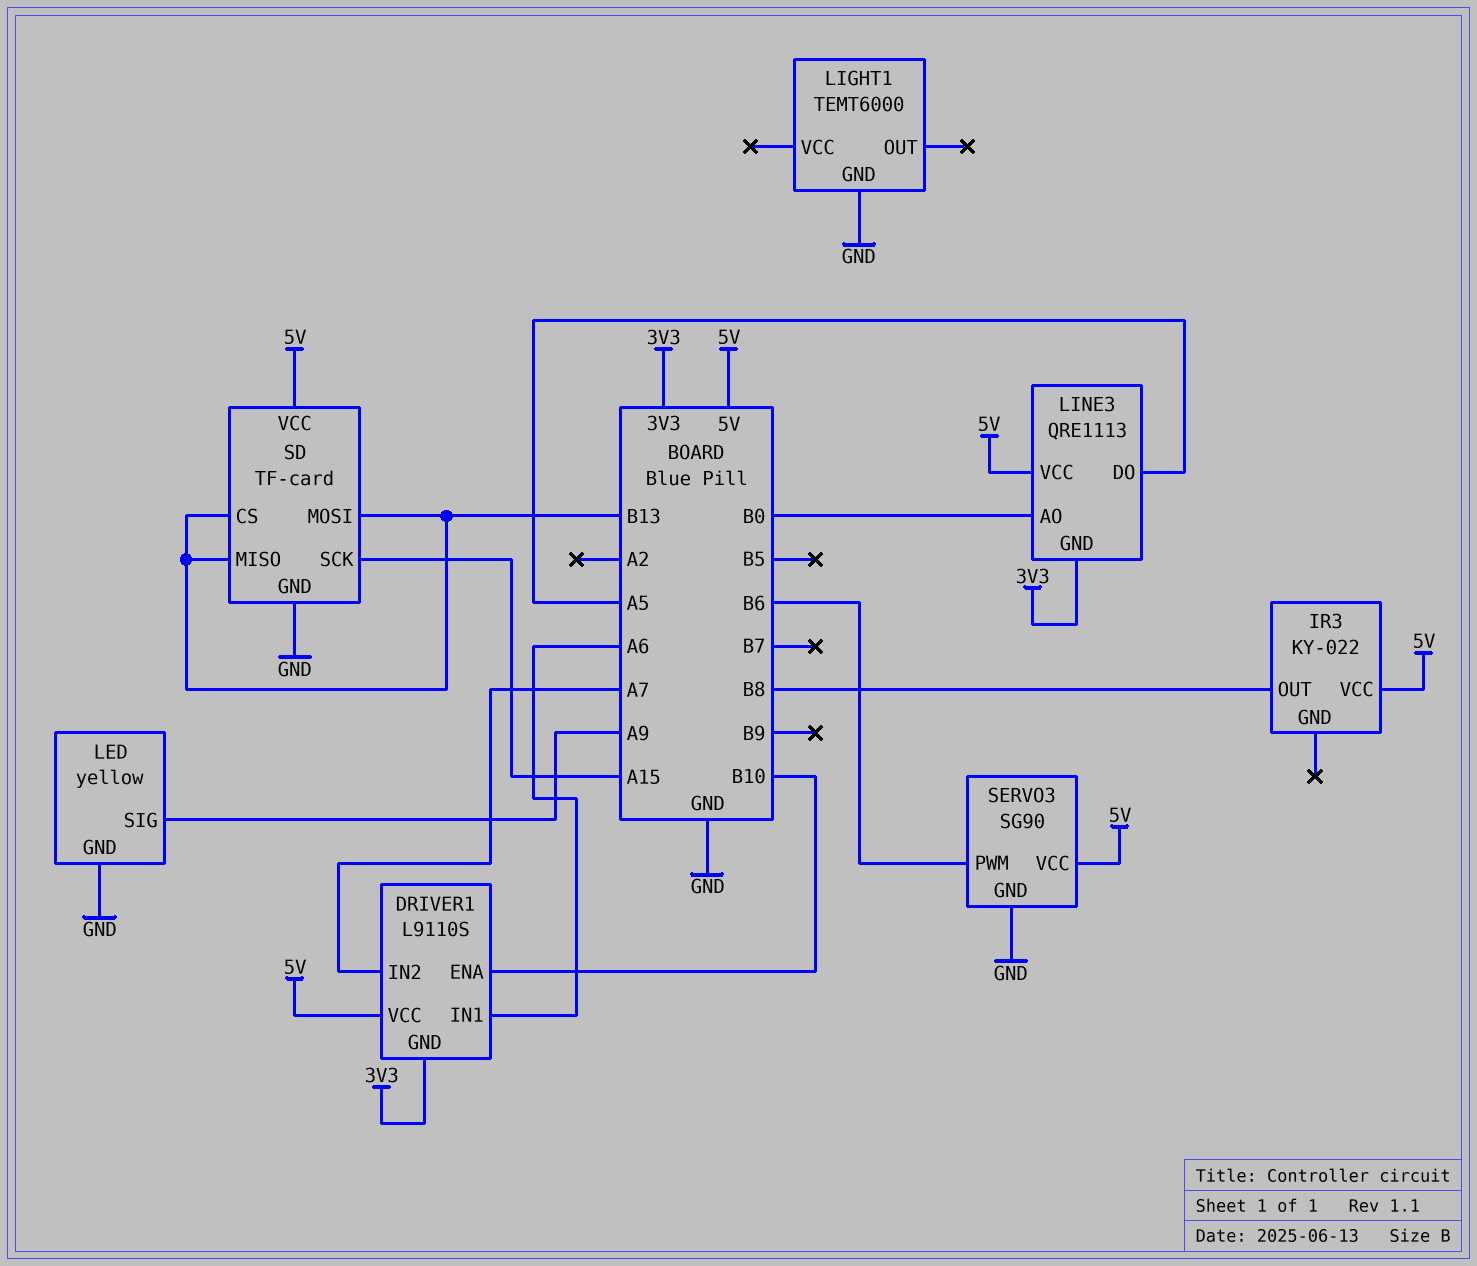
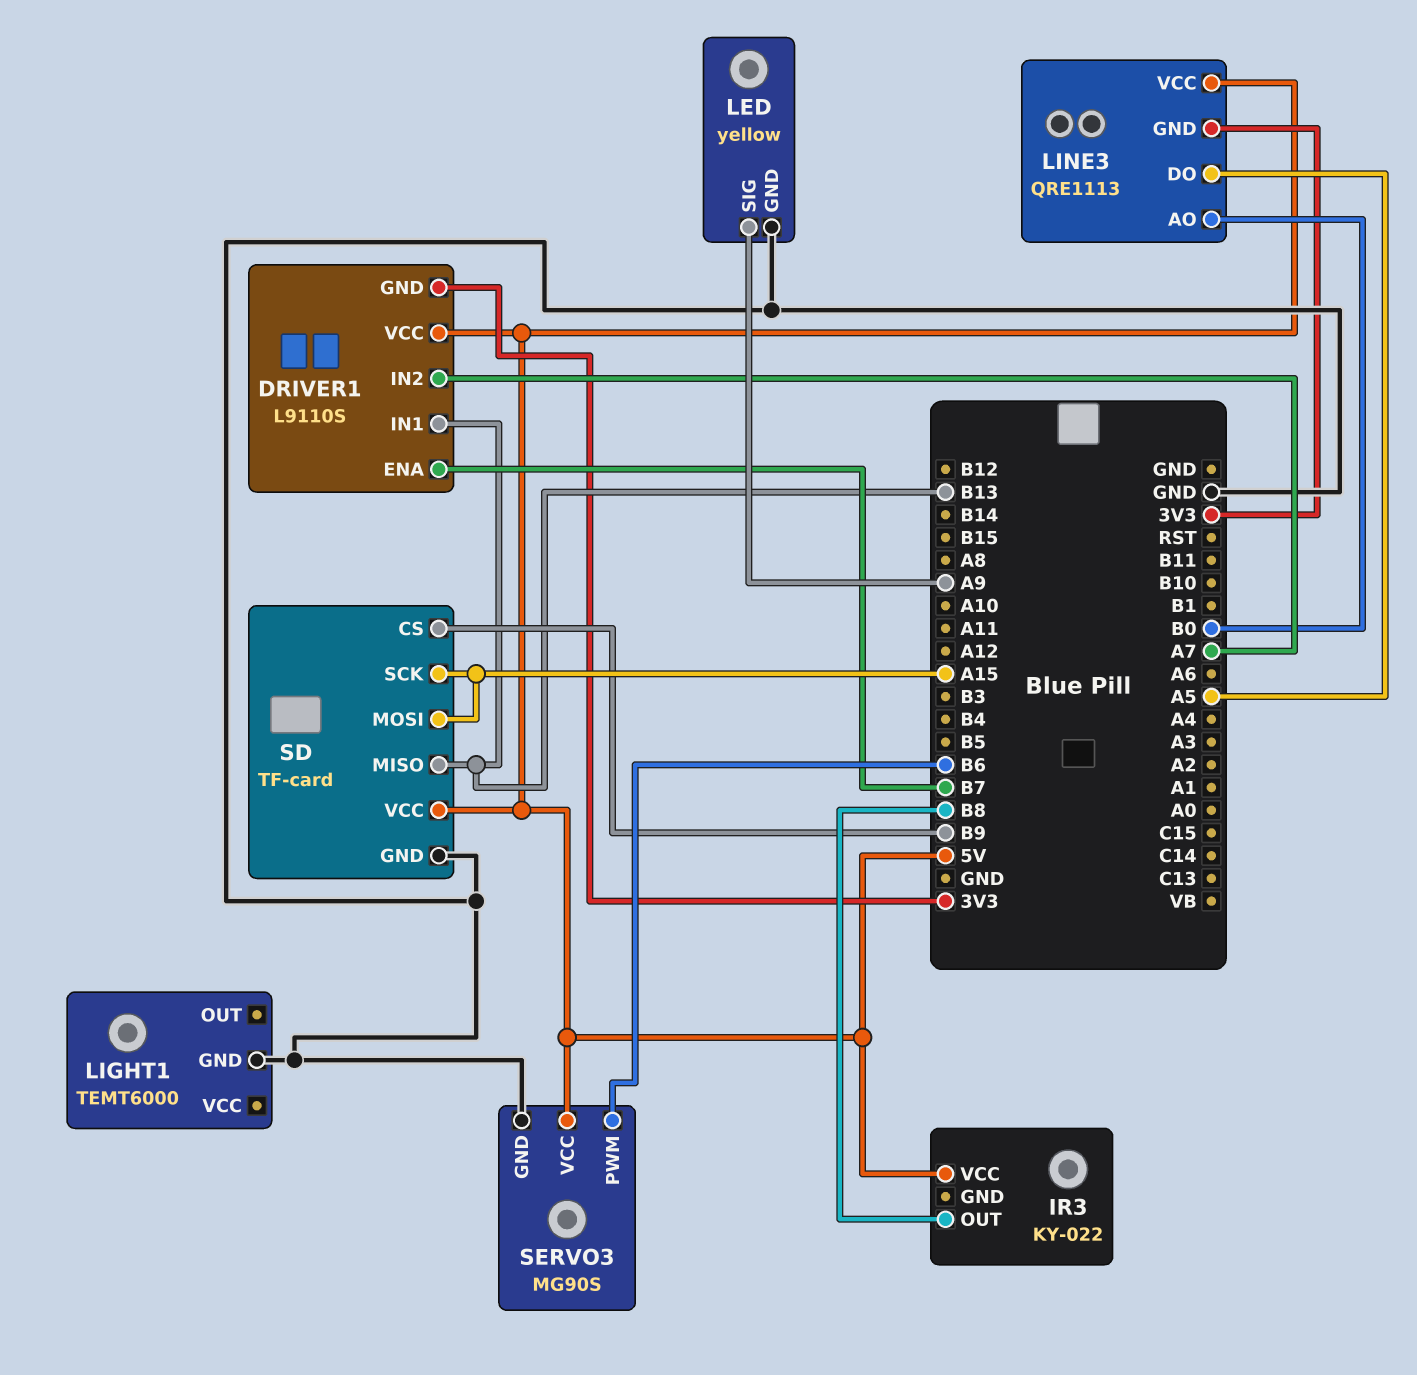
DRIVER1 pin ENA: B10 -> B7
DRIVER1 pin IN1: A6 -> B13
SD pin CS: B13 -> B9
SD pin MOSI: B13 -> A15
SERVO3: SG90 -> MG90S

